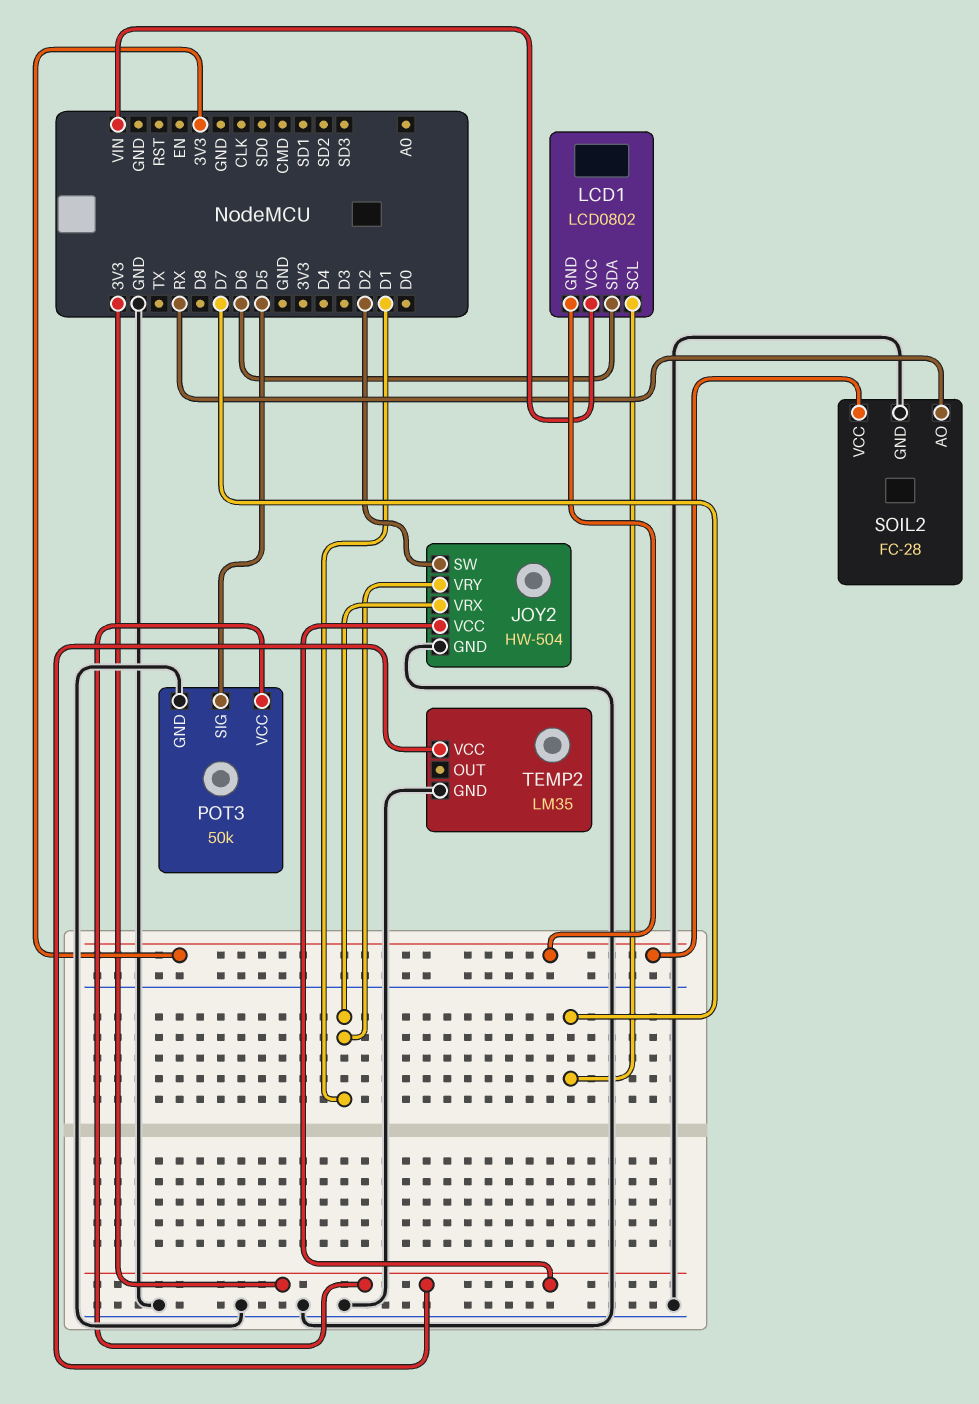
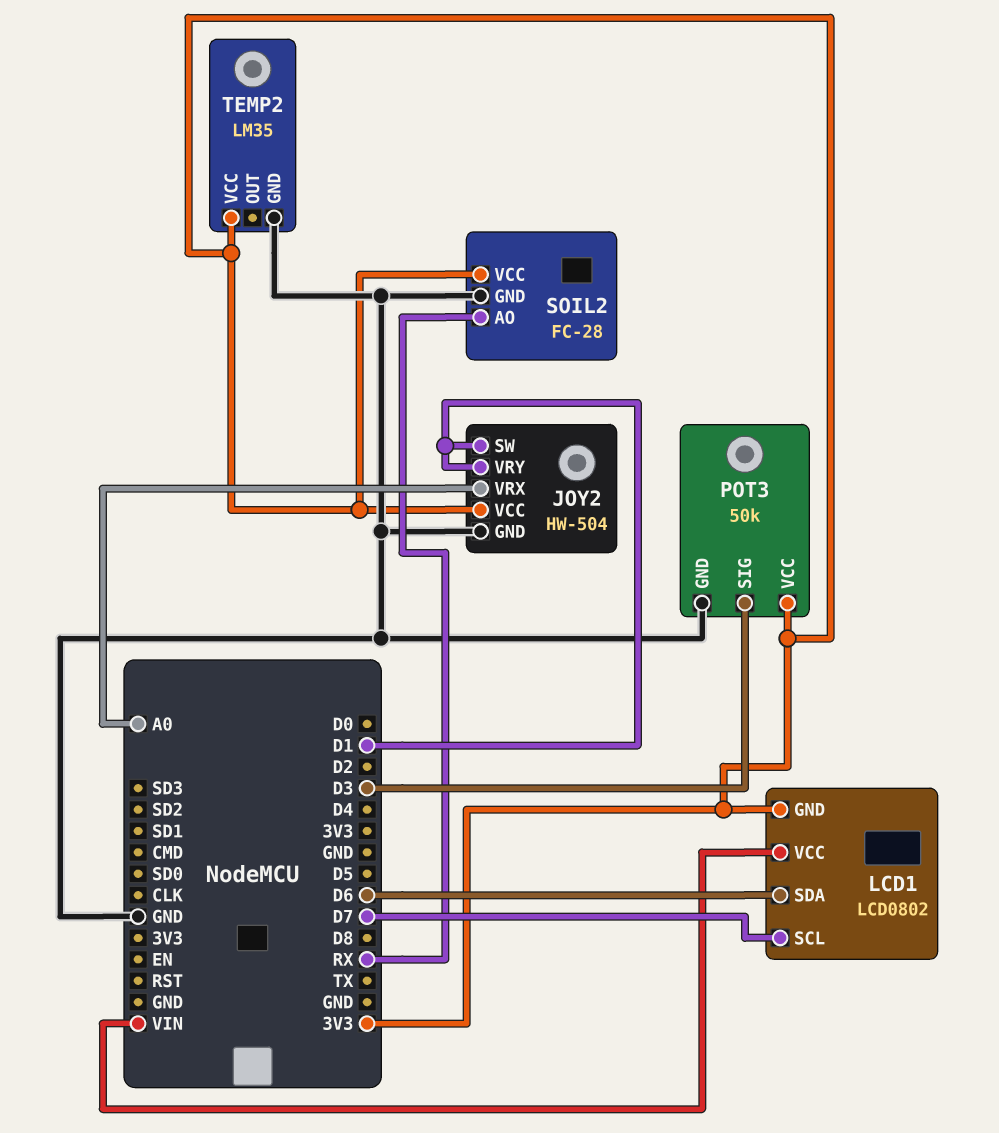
JOY2 pin SW: D2 -> D1
JOY2 pin VRX: D1 -> A0
POT3 pin SIG: D5 -> D3

